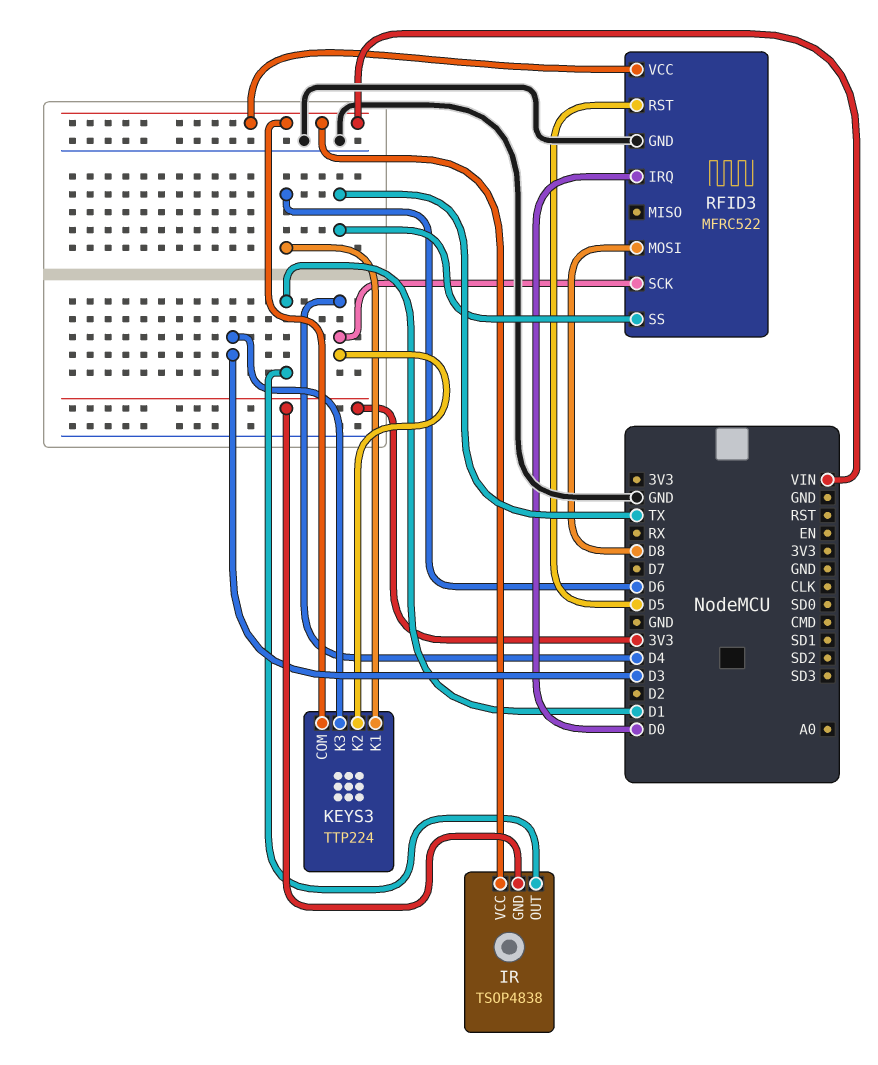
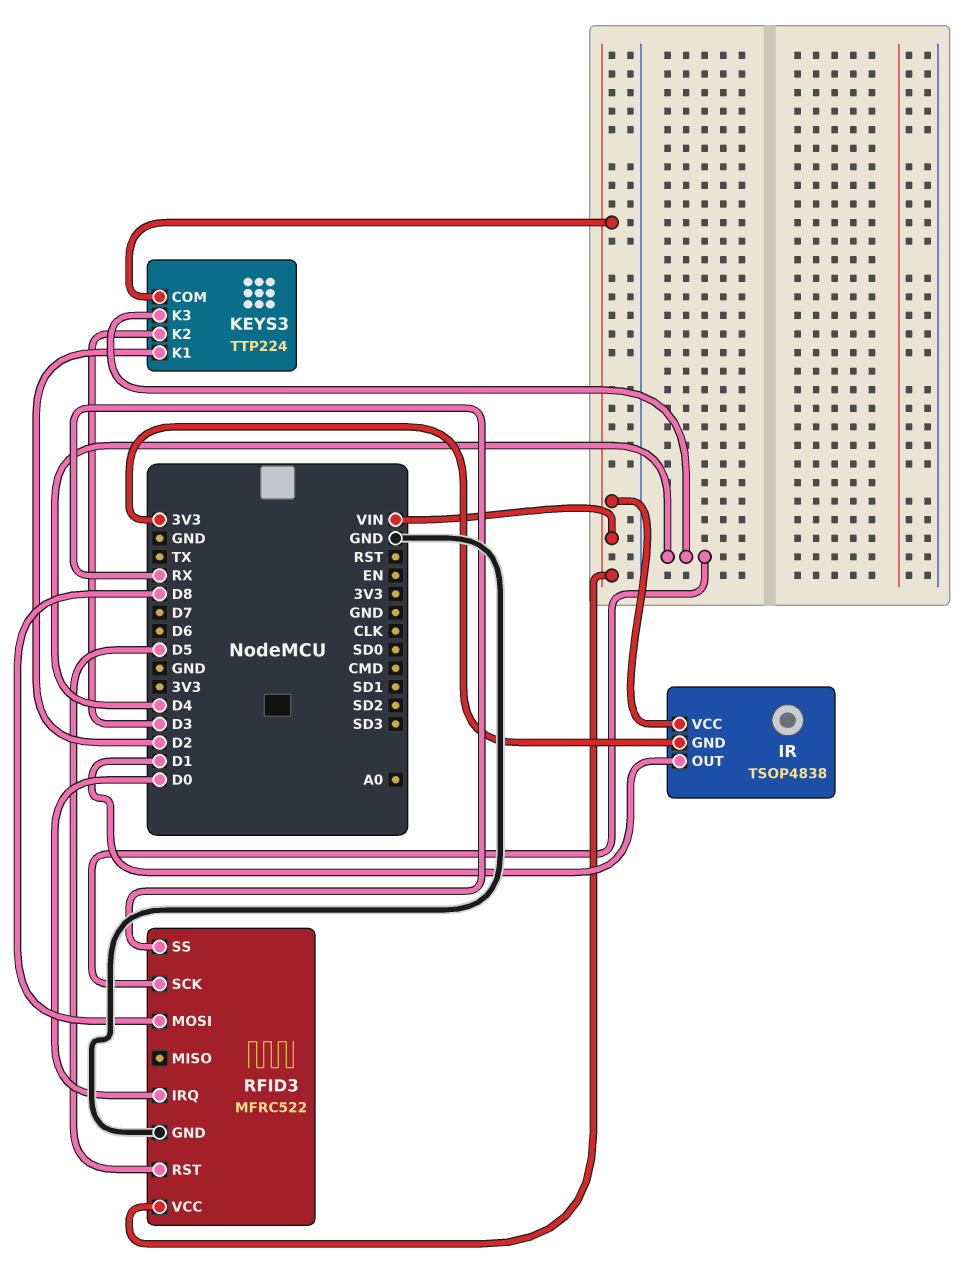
KEYS3 pin K1: D6 -> D2
KEYS3 pin K2: D4 -> D3
KEYS3 pin K3: D3 -> D4
RFID3 pin SS: TX -> RX

